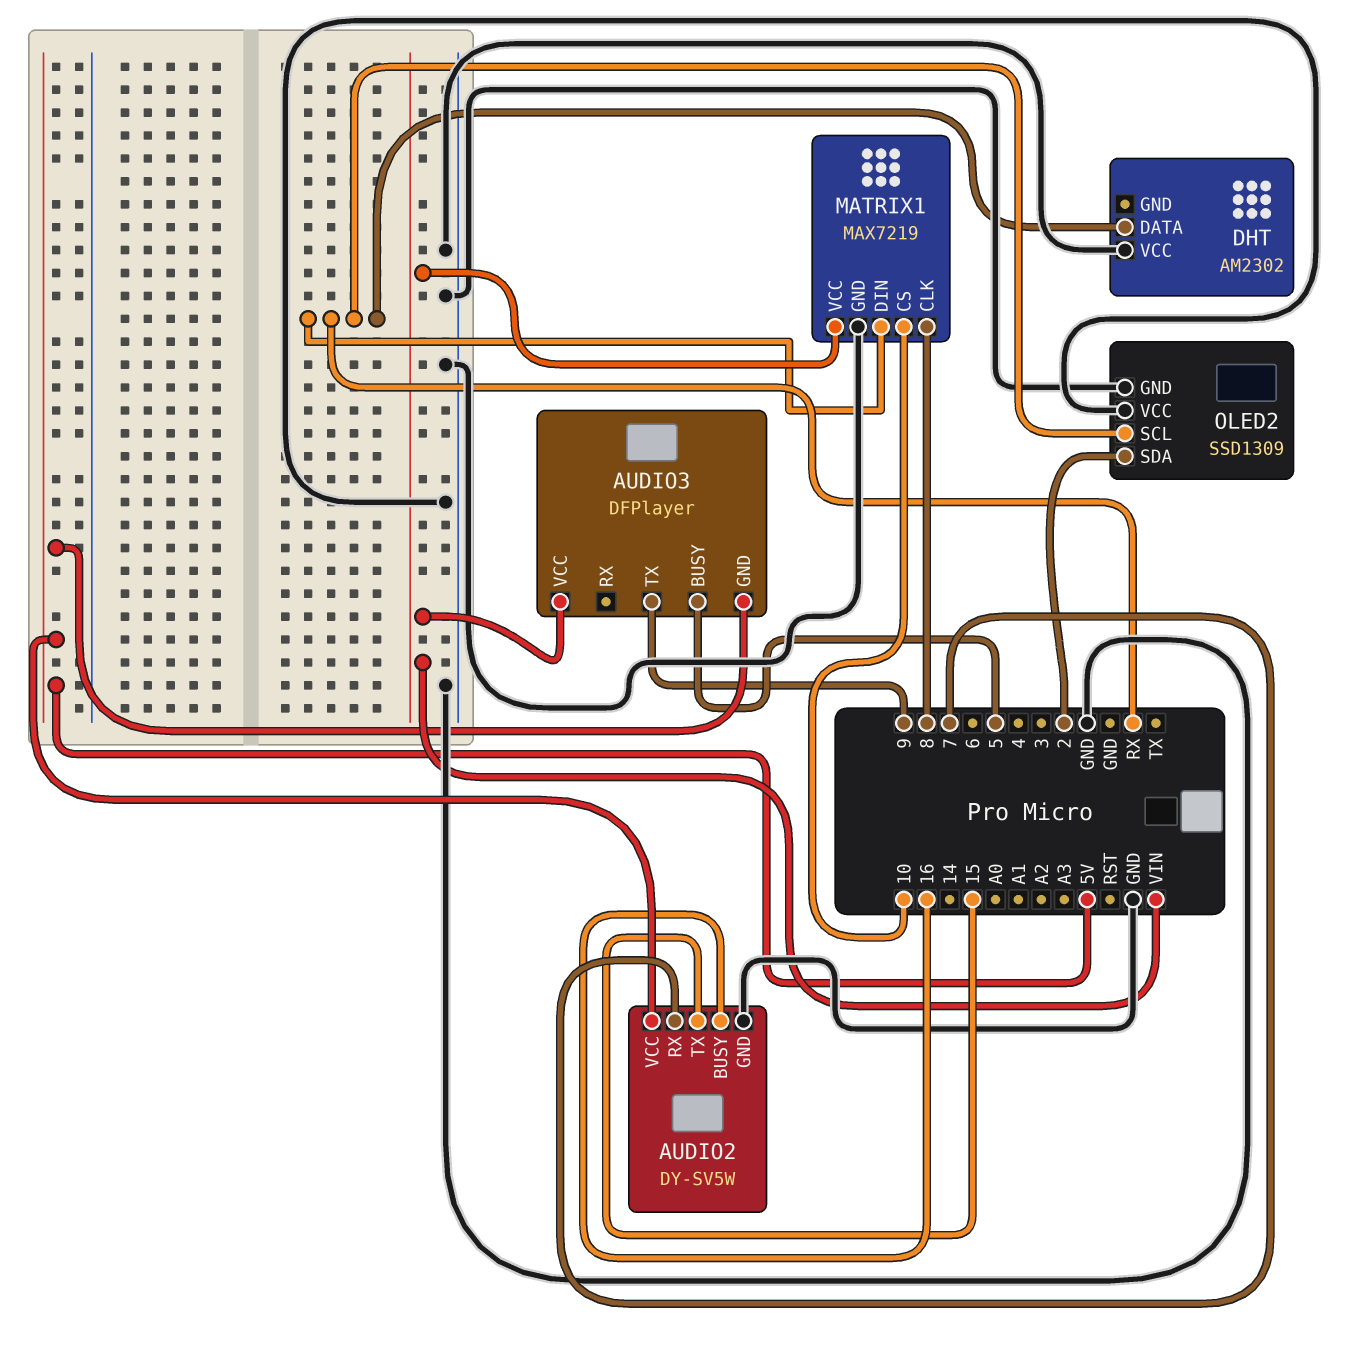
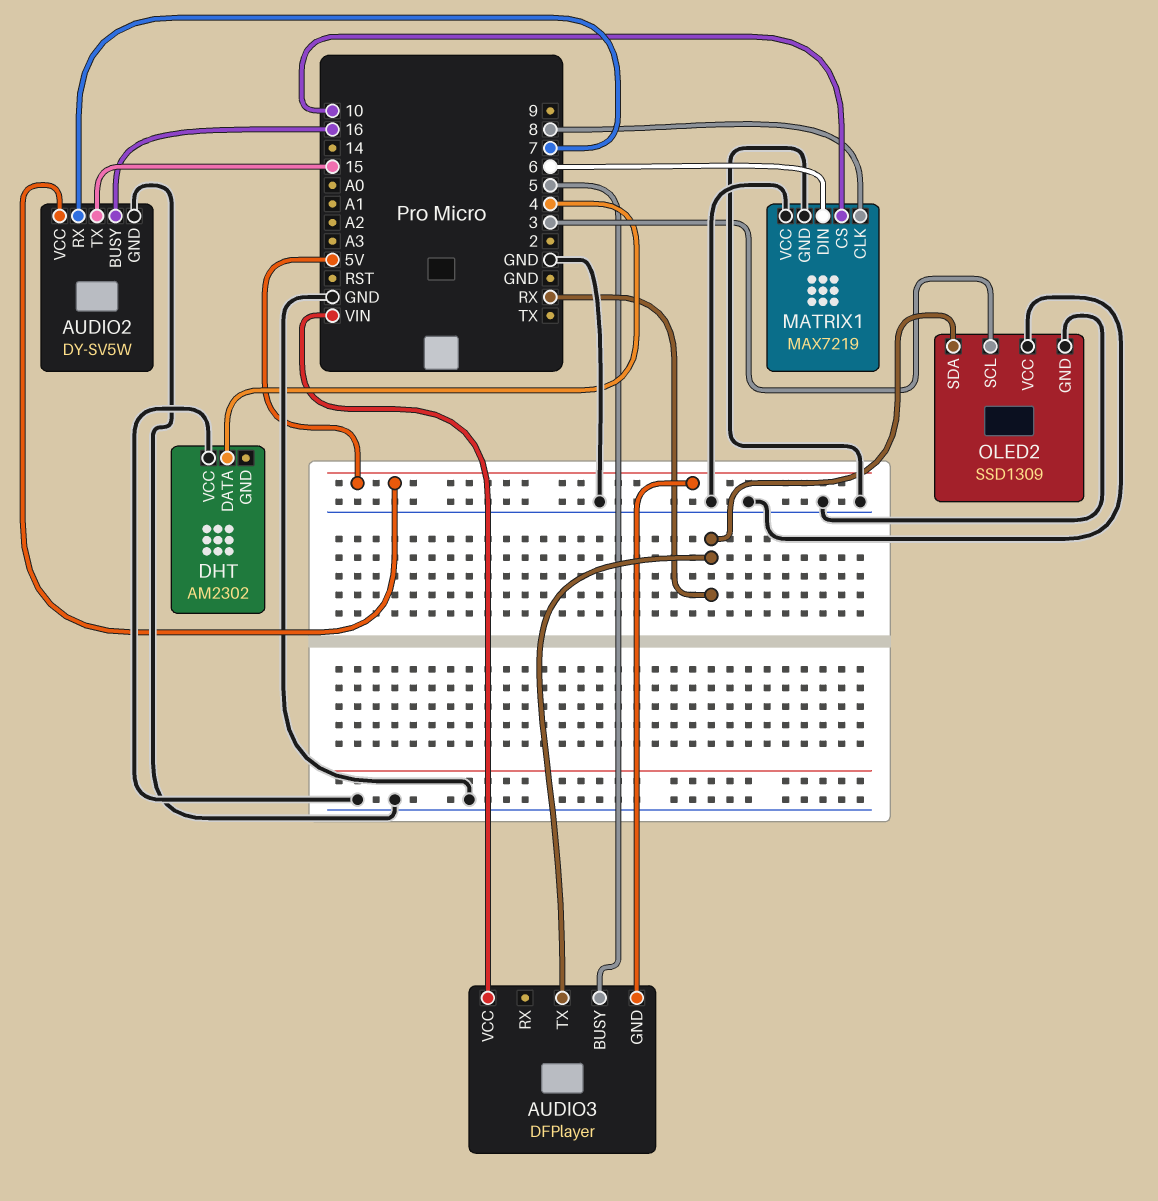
AUDIO3 pin TX: 9 -> RX
DHT pin DATA: RX -> 4
MATRIX1 pin DIN: RX -> 6
MATRIX1 pin VCC: VIN -> GND
OLED2 pin SCL: RX -> 3
OLED2 pin SDA: 2 -> RX

